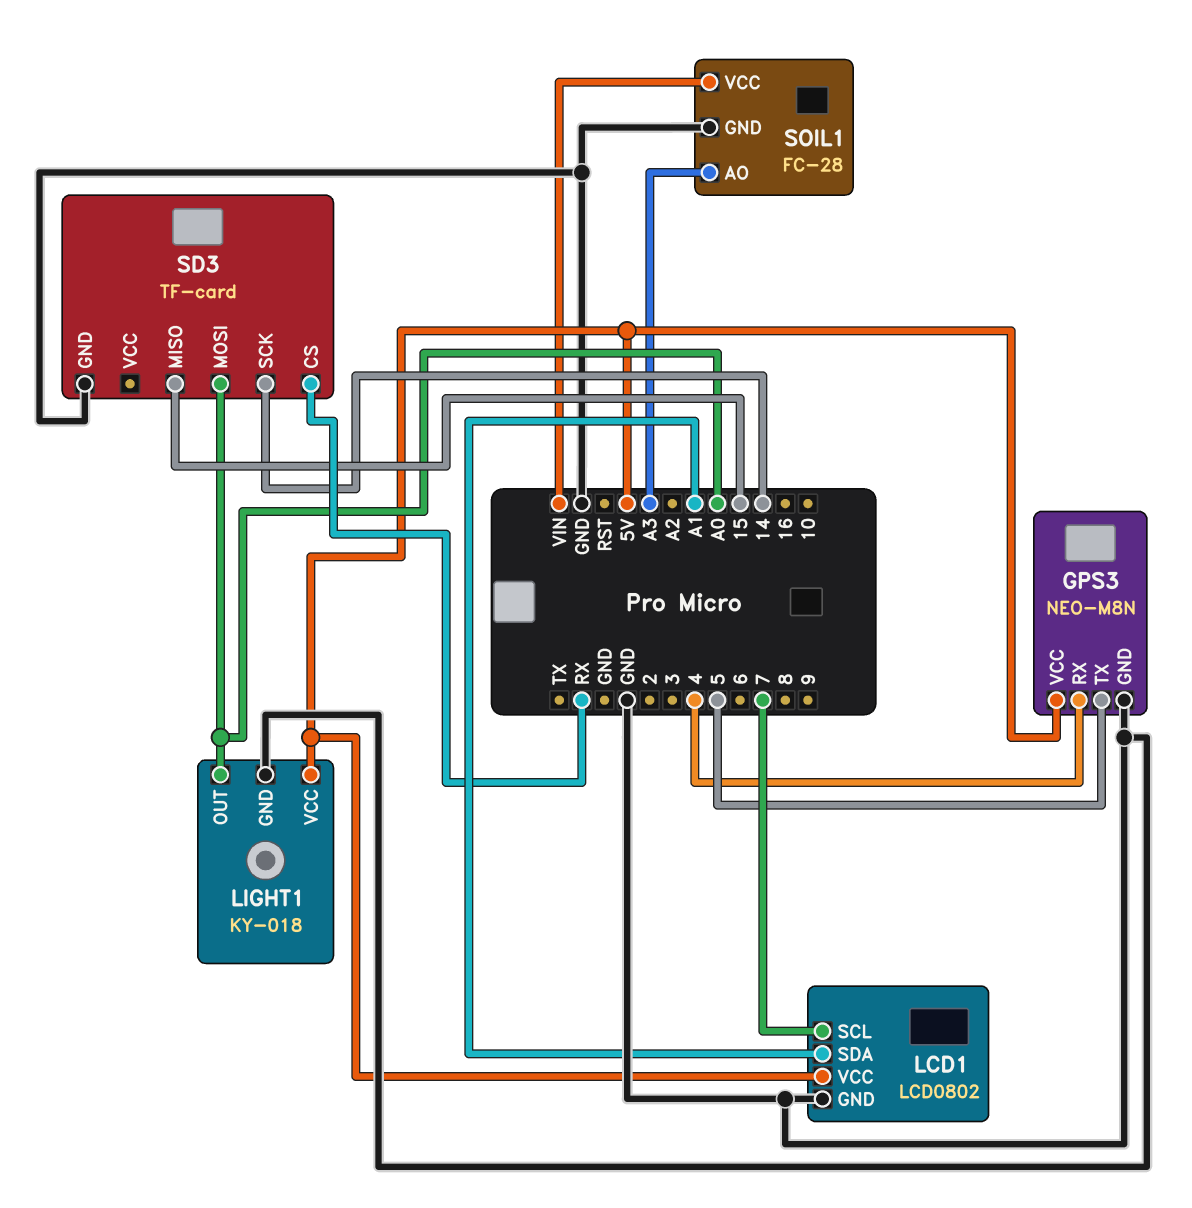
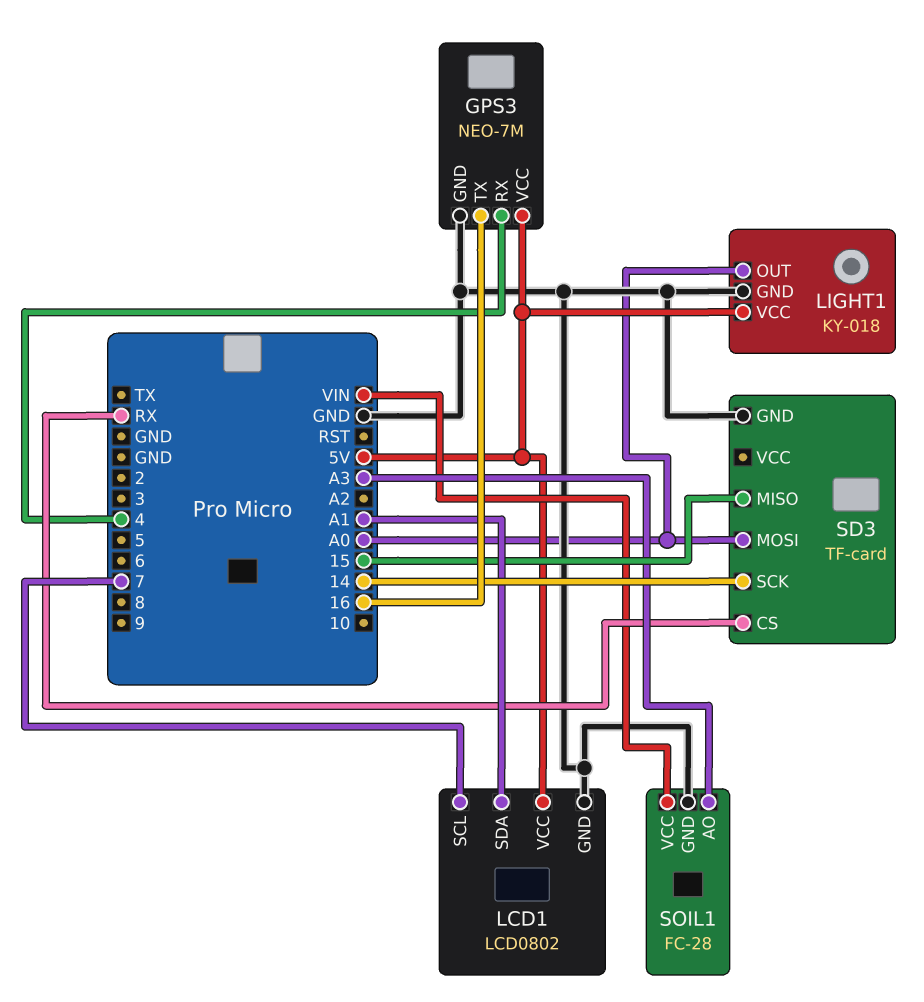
GPS3: NEO-M8N -> NEO-7M
GPS3 pin TX: 5 -> 16

